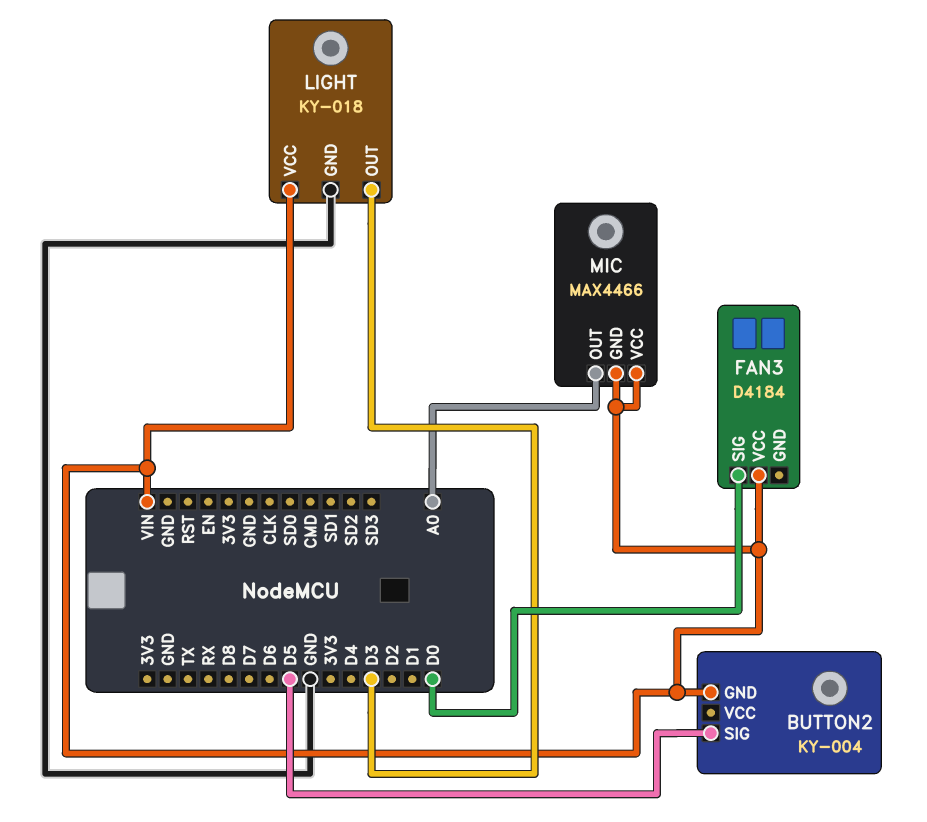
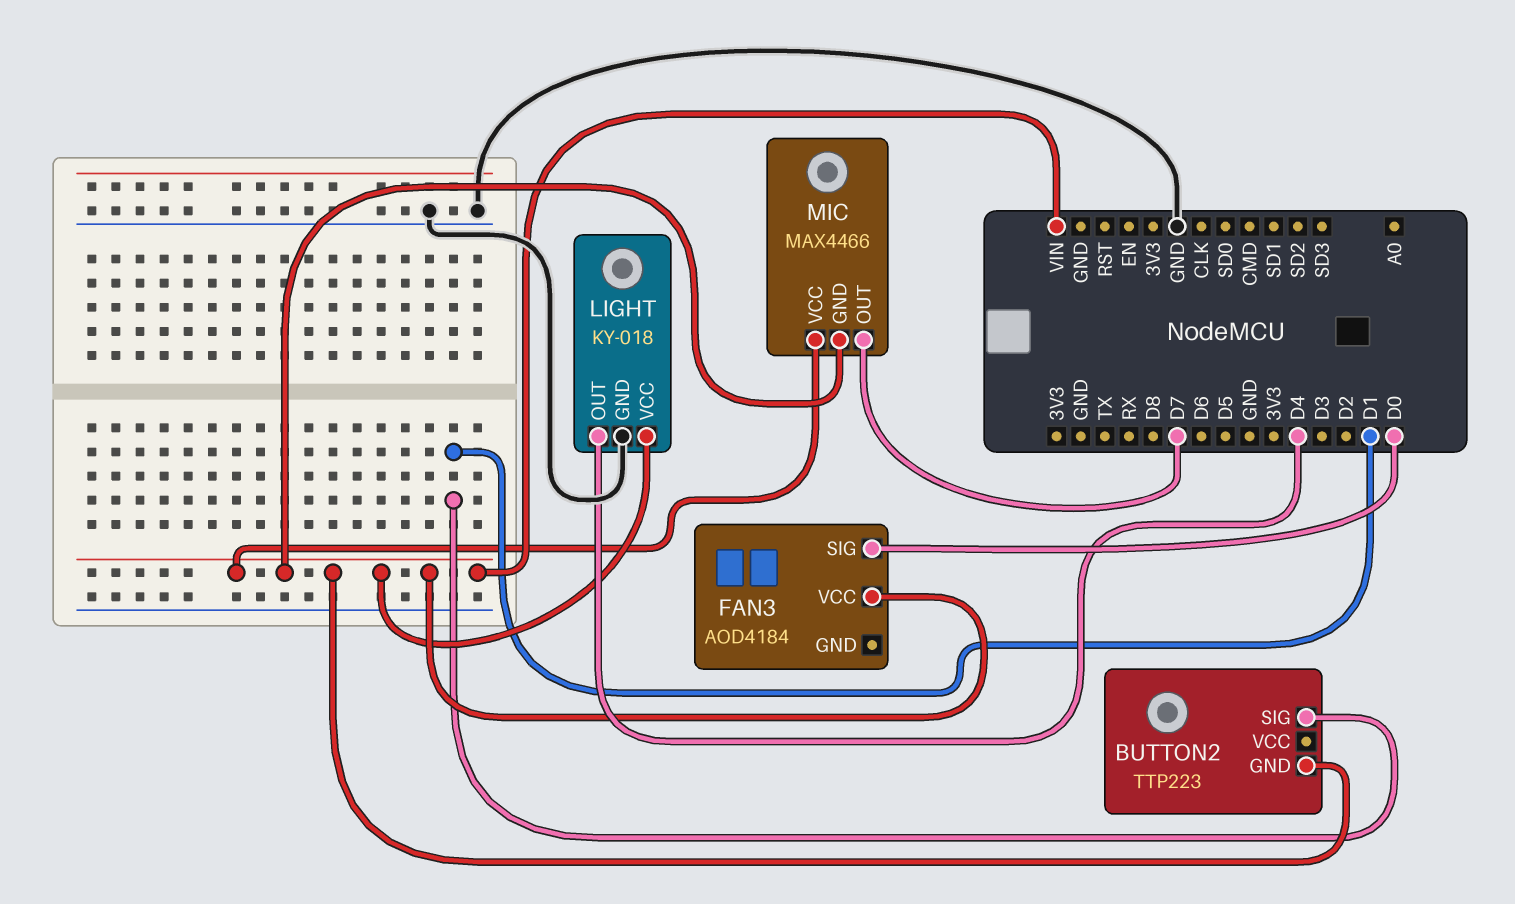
BUTTON2: KY-004 -> TTP223
BUTTON2 pin SIG: D5 -> D1
FAN3: D4184 -> AOD4184
LIGHT pin OUT: D3 -> D4
MIC pin OUT: A0 -> D7

